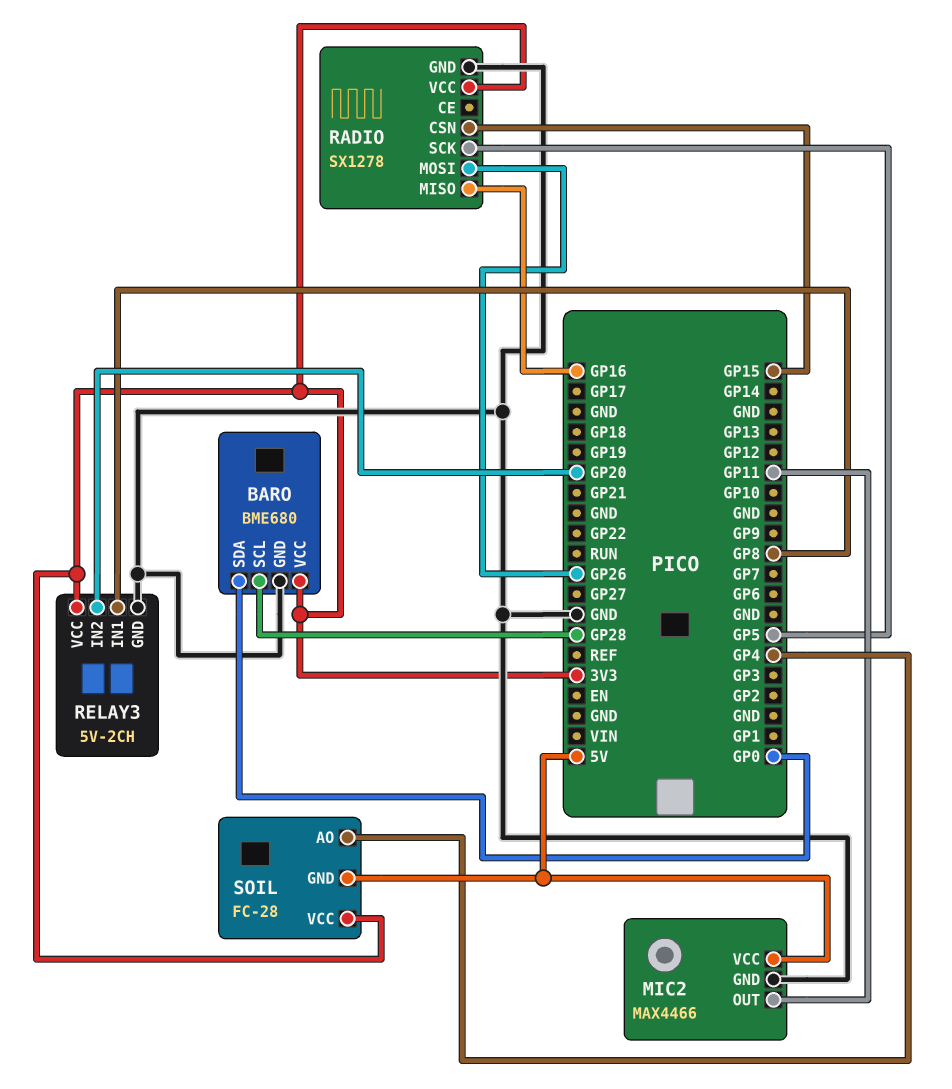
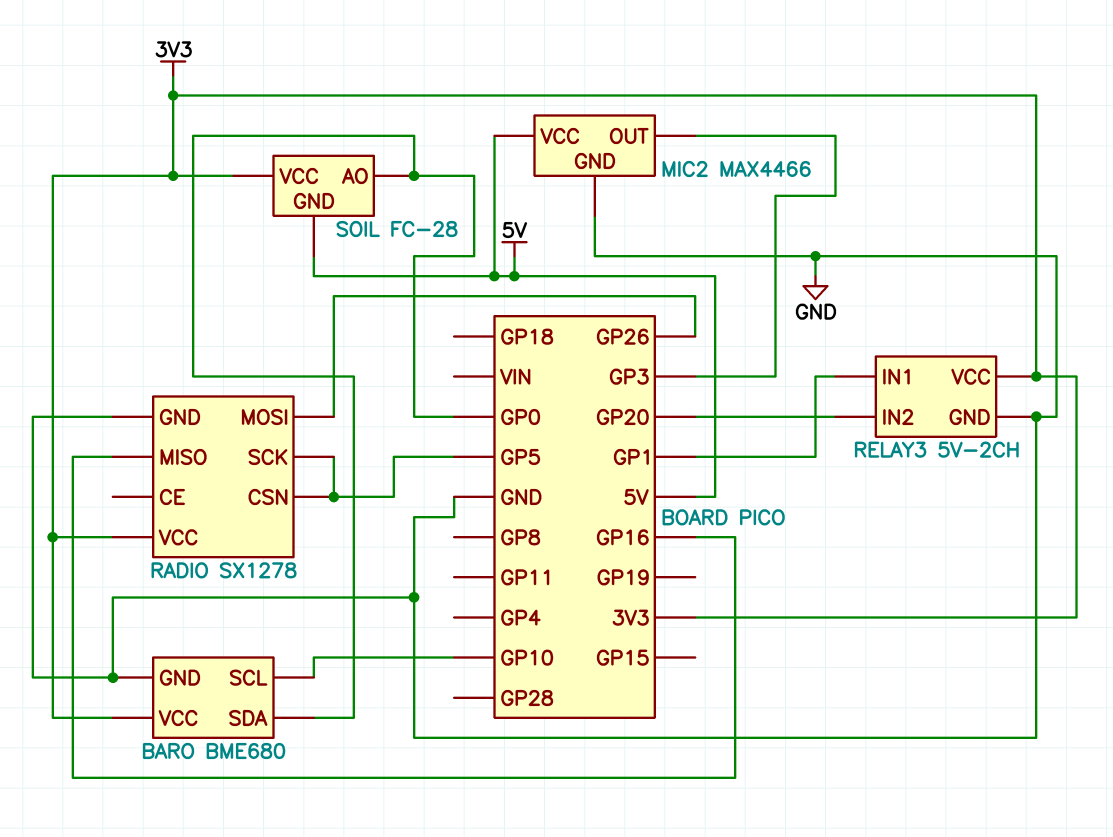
BARO pin SCL: GP28 -> GP10
MIC2 pin OUT: GP11 -> GP3
RADIO pin CSN: GP15 -> GP5
RELAY3 pin IN1: GP8 -> GP1
SOIL pin AO: GP4 -> GP0

